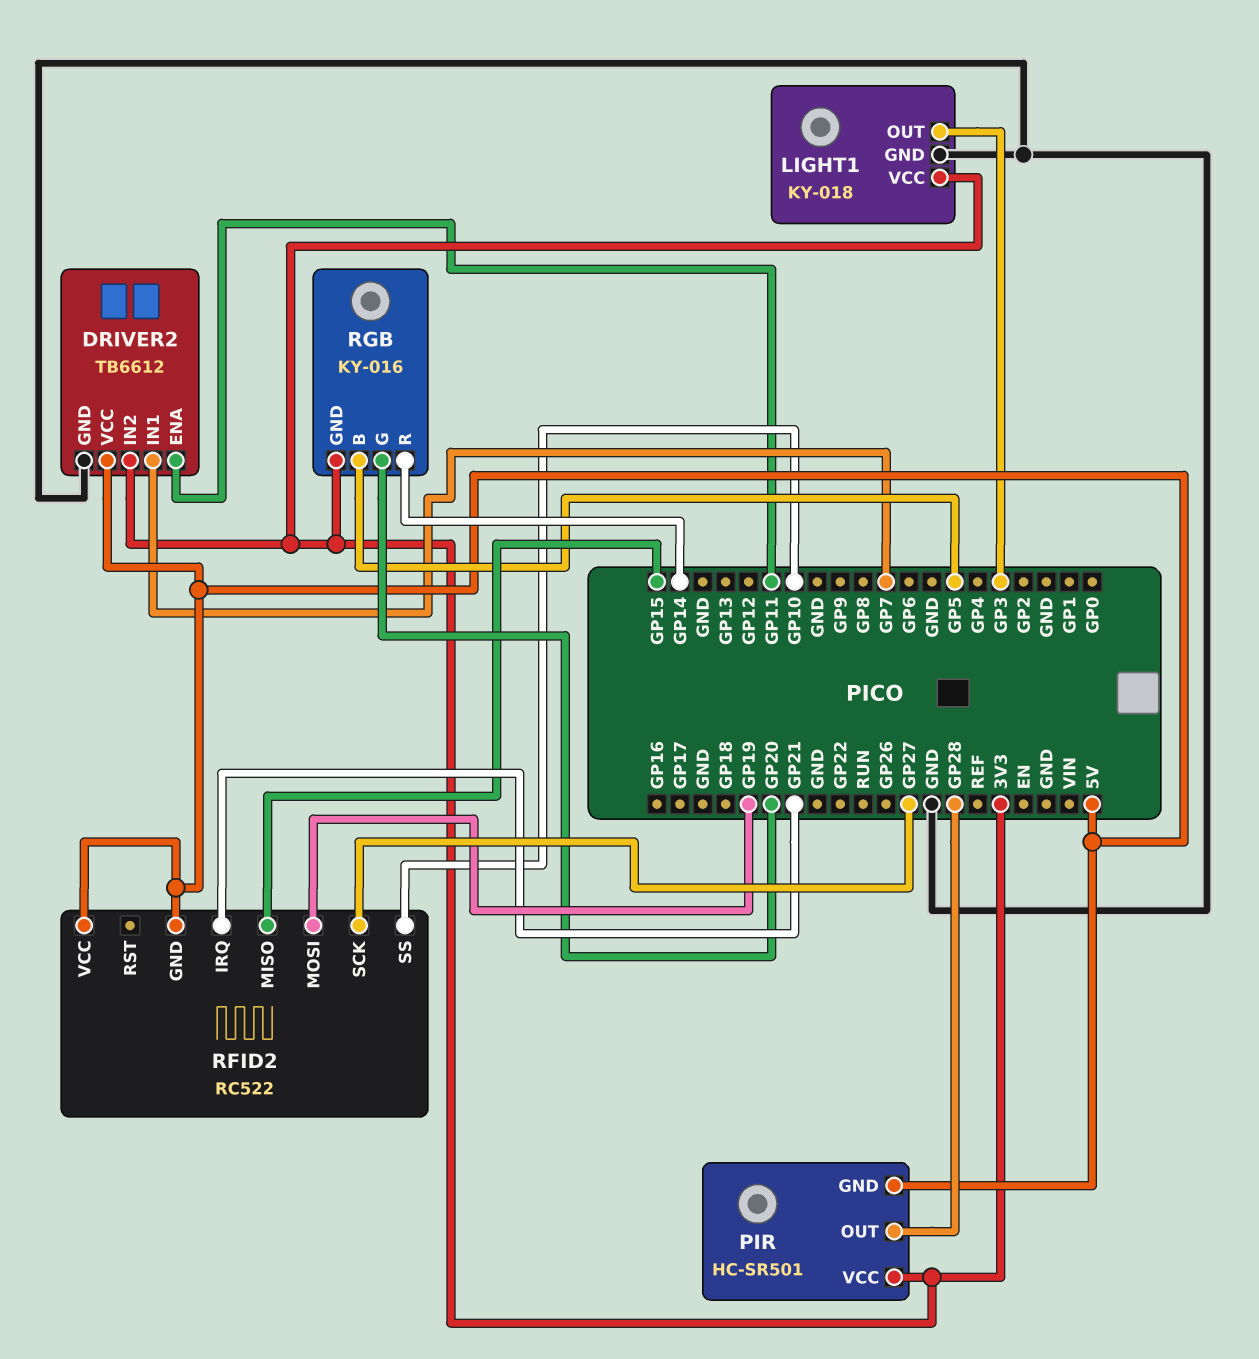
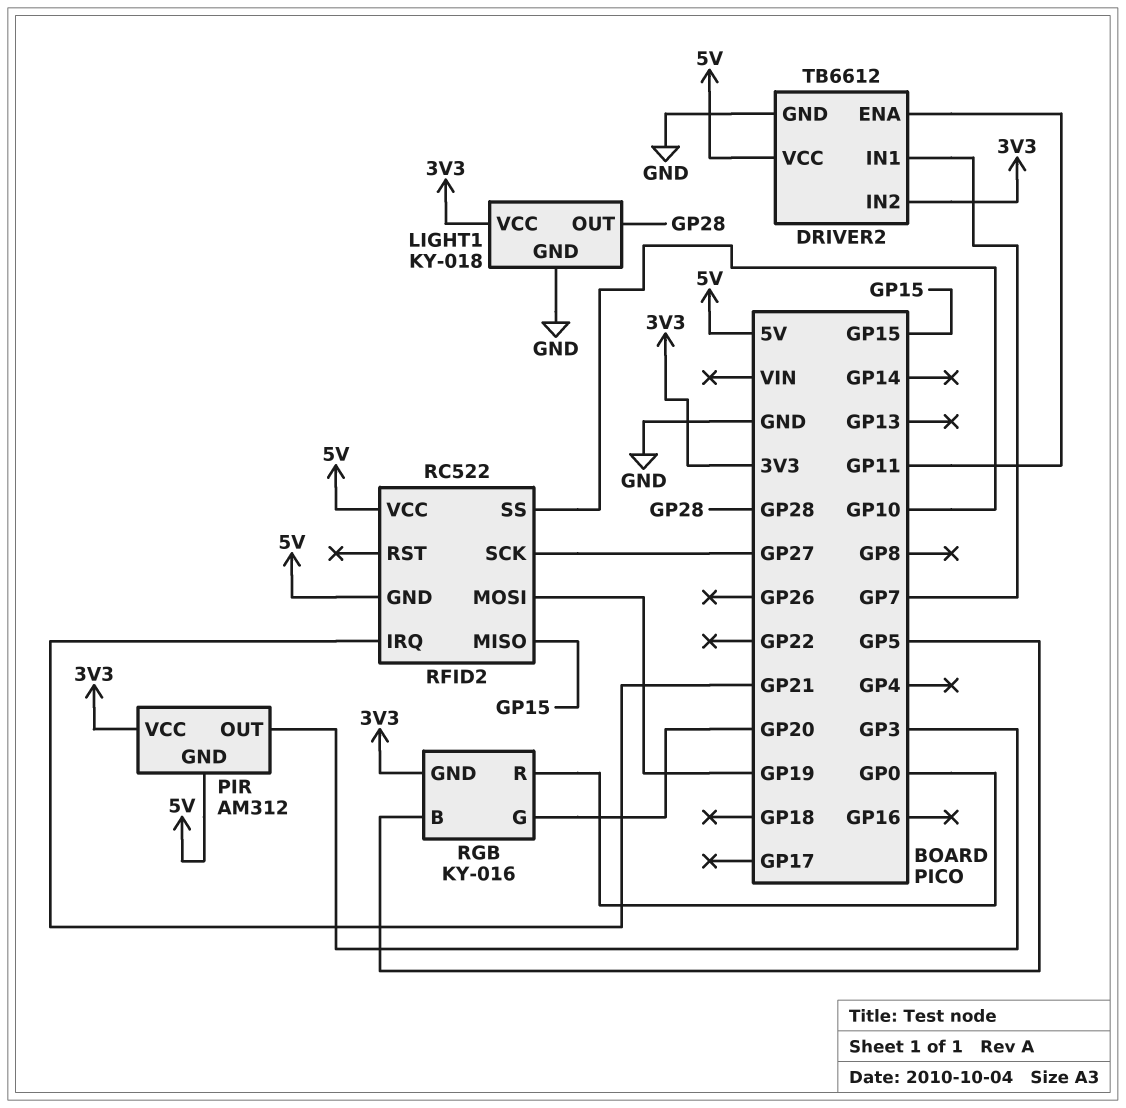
LIGHT1 pin OUT: GP3 -> GP28
PIR: HC-SR501 -> AM312
PIR pin OUT: GP28 -> GP3
RGB pin R: GP14 -> GP0

